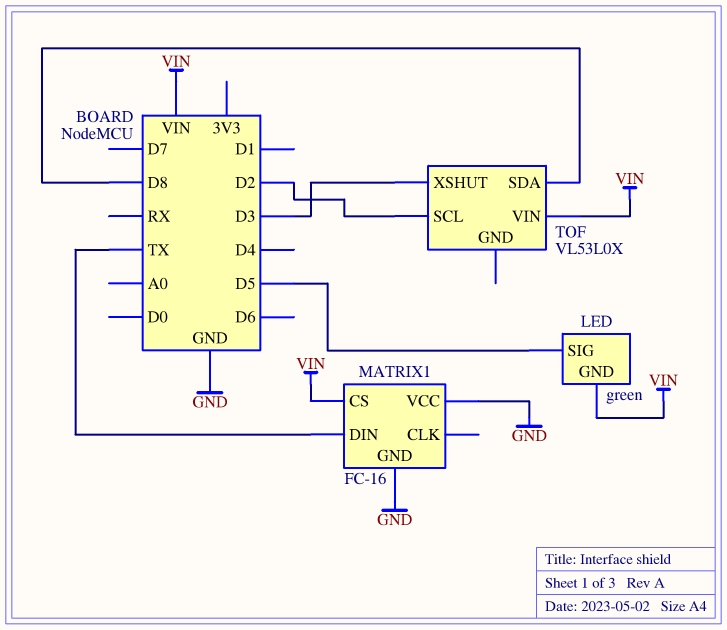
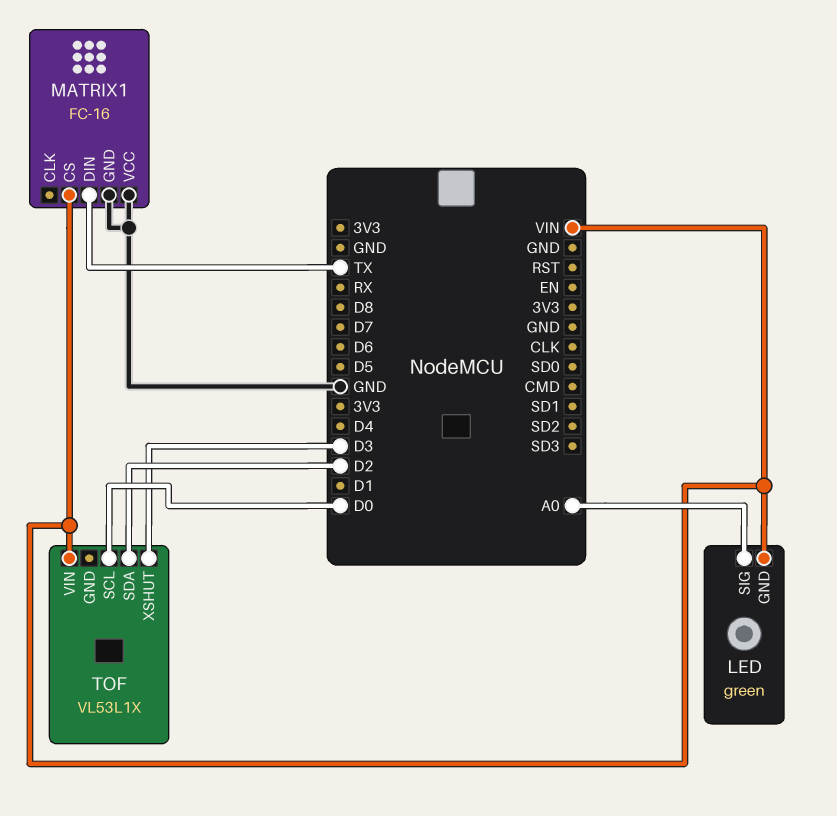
LED pin SIG: D5 -> A0
TOF: VL53L0X -> VL53L1X
TOF pin SCL: D2 -> D0
TOF pin SDA: D8 -> D2

